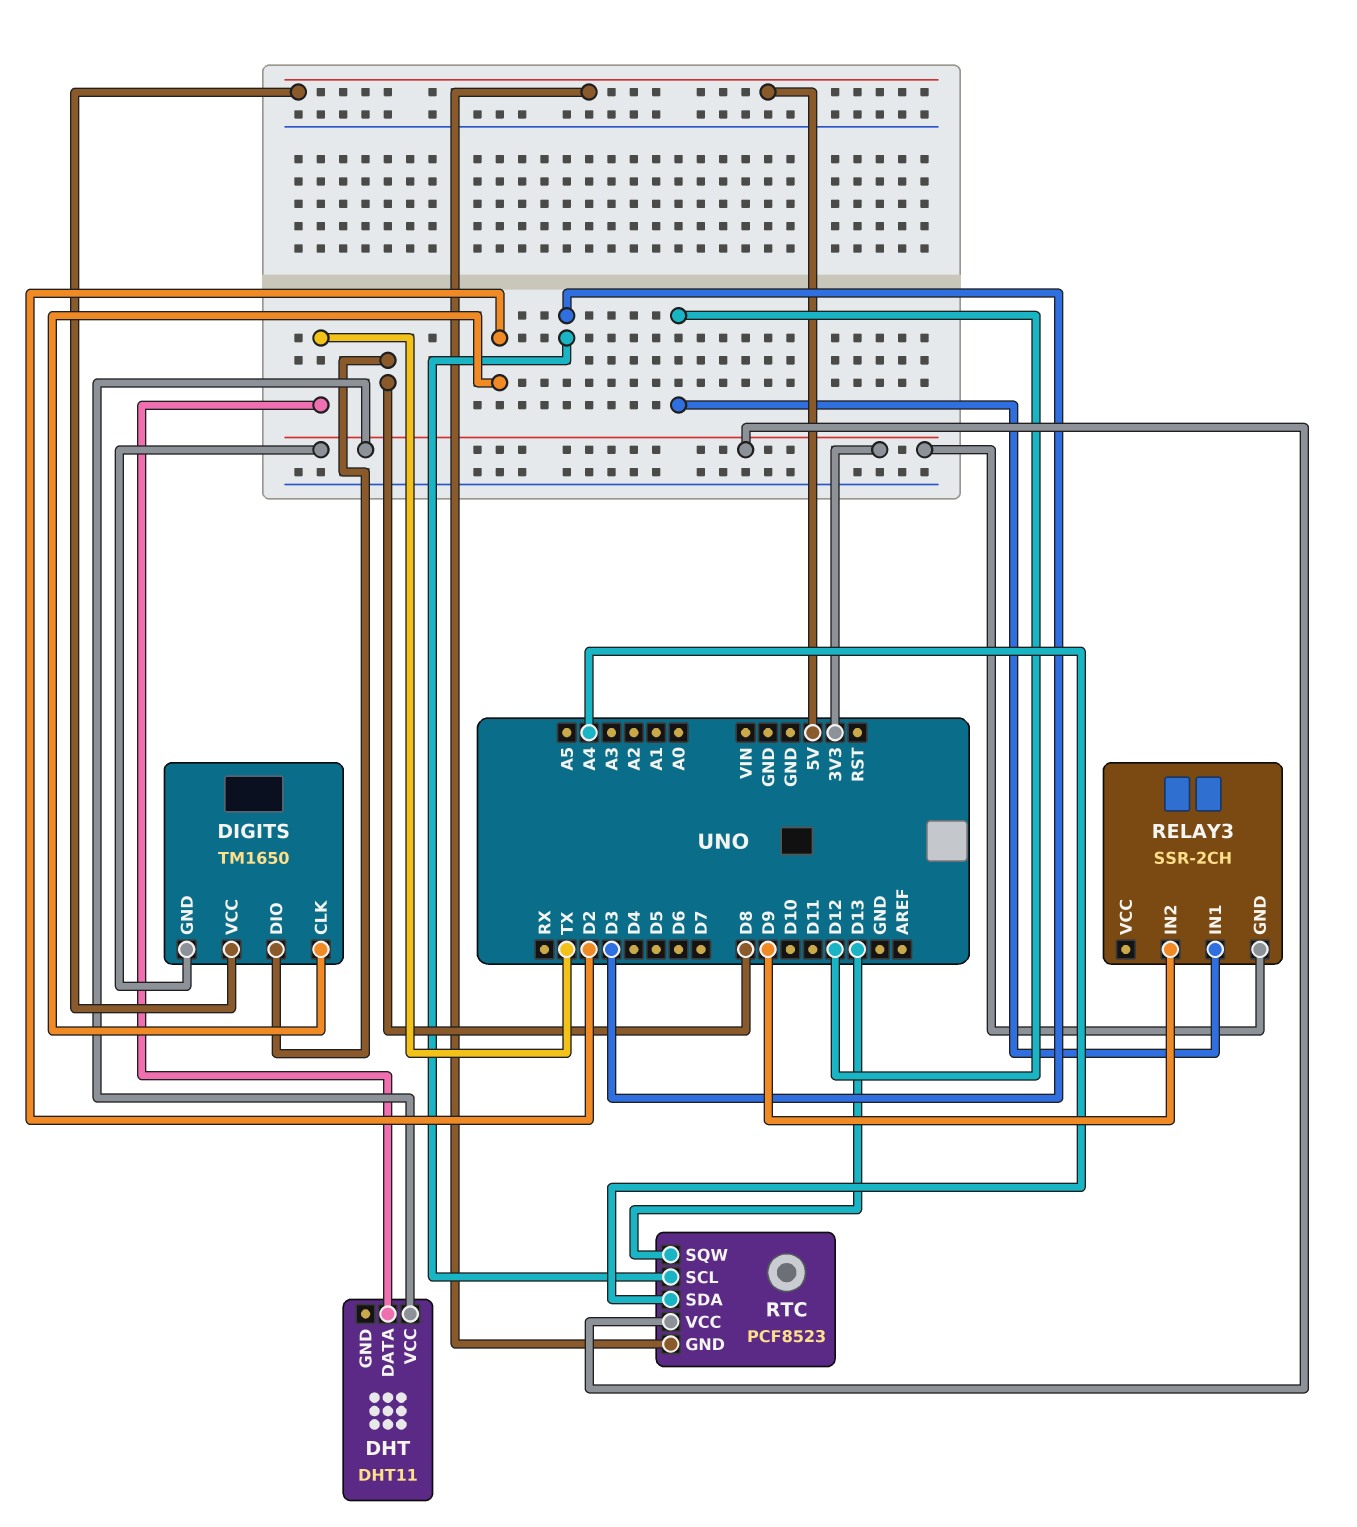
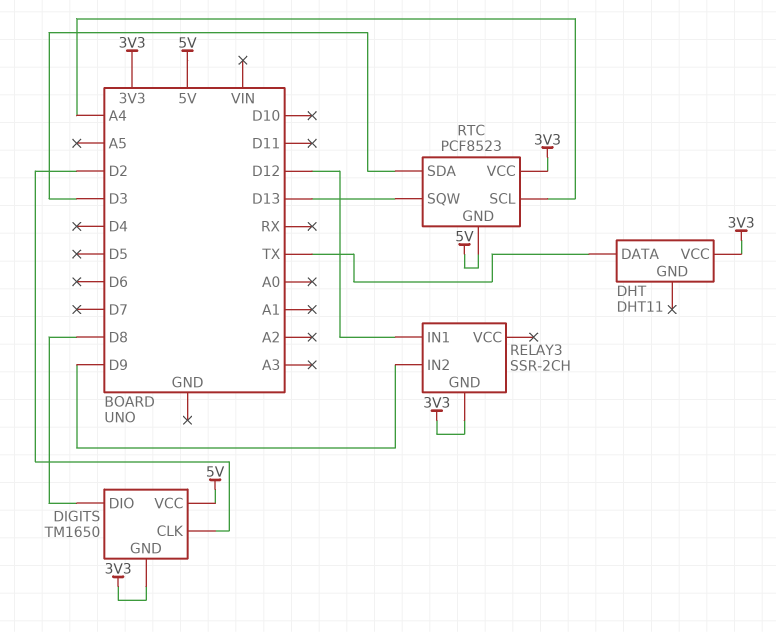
RTC pin SCL: D3 -> A4
RTC pin SDA: A4 -> D3

